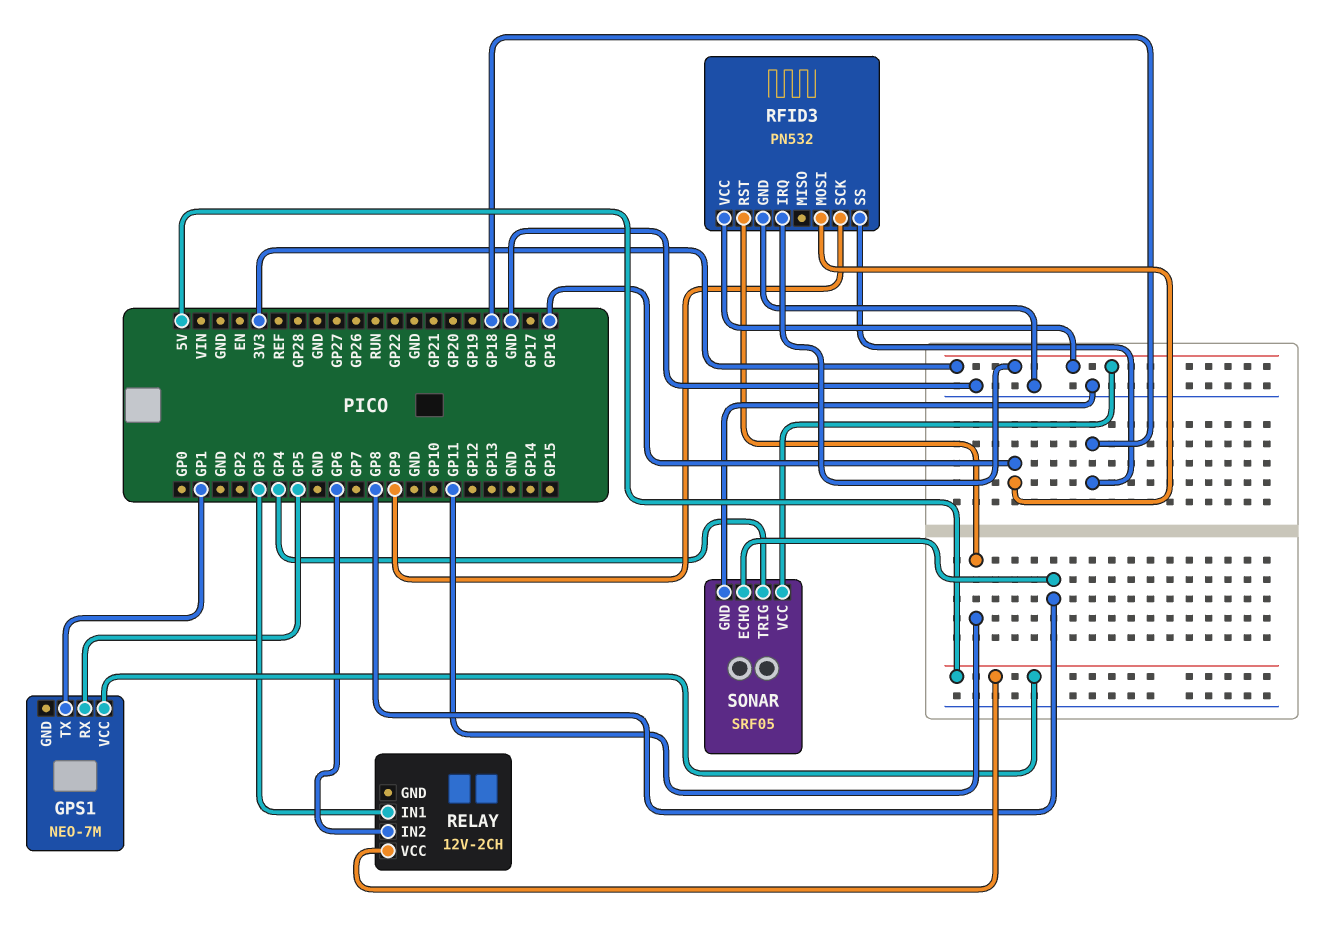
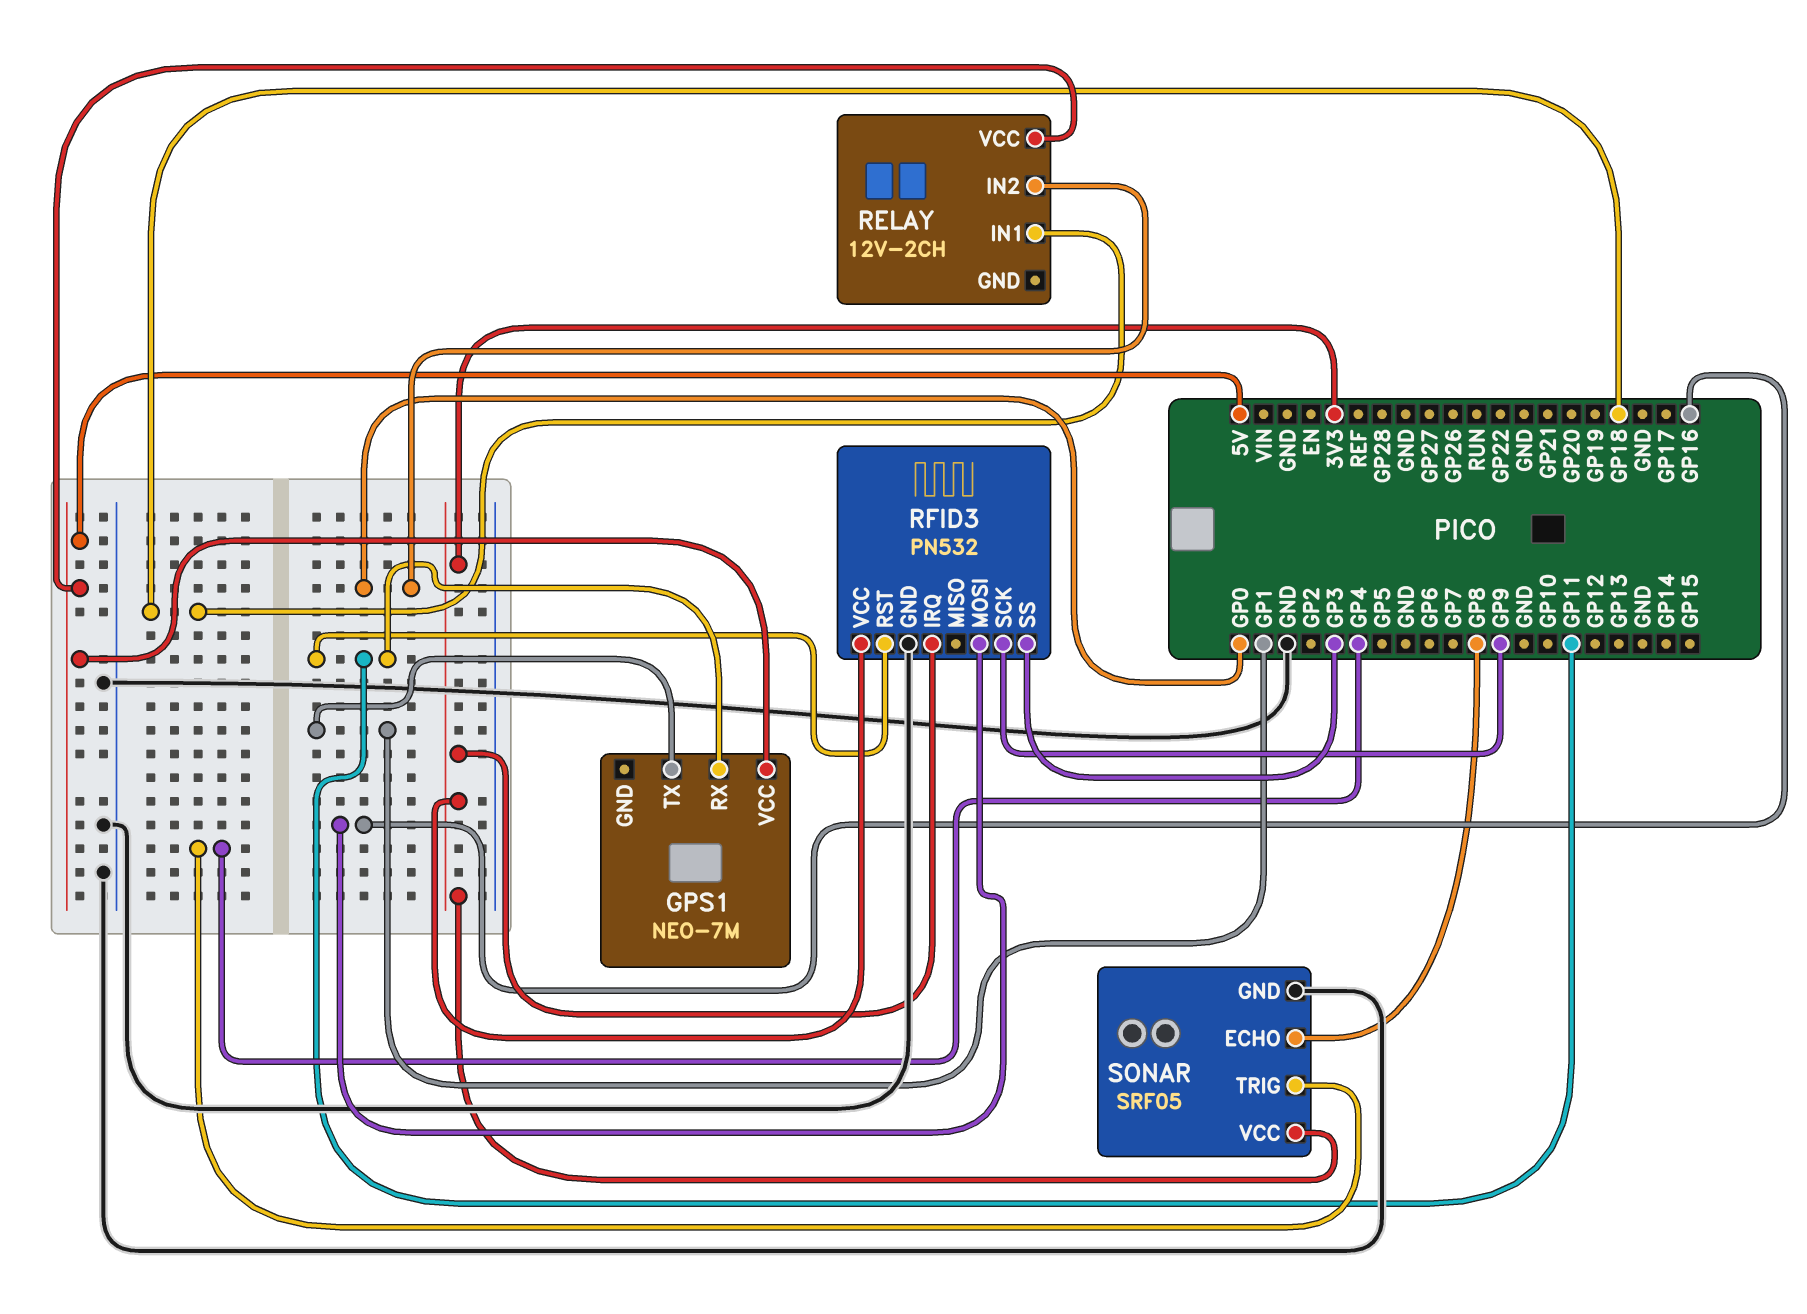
GPS1 pin RX: GP5 -> GP11
RELAY pin IN1: GP3 -> GP18
RELAY pin IN2: GP6 -> GP0
RFID3 pin SS: GP18 -> GP3

